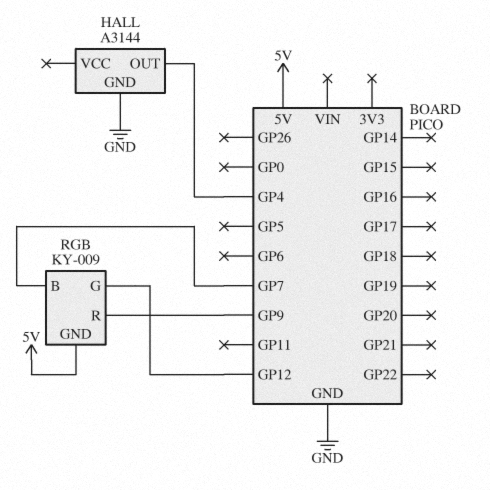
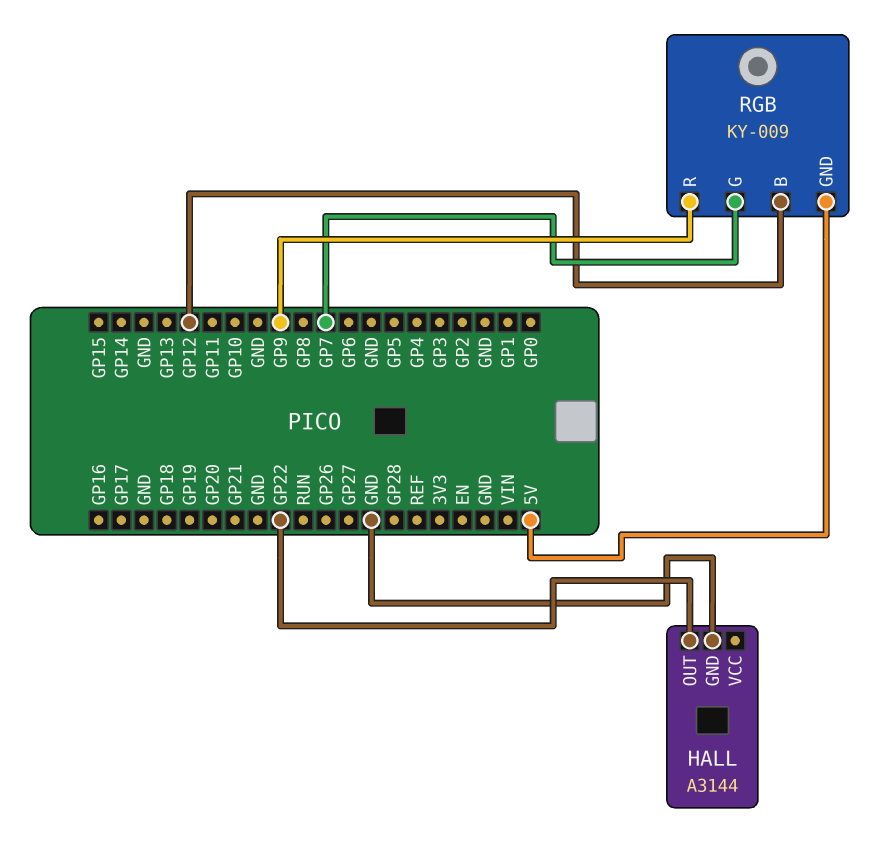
HALL pin OUT: GP4 -> GP22
RGB pin B: GP7 -> GP12
RGB pin G: GP12 -> GP7

